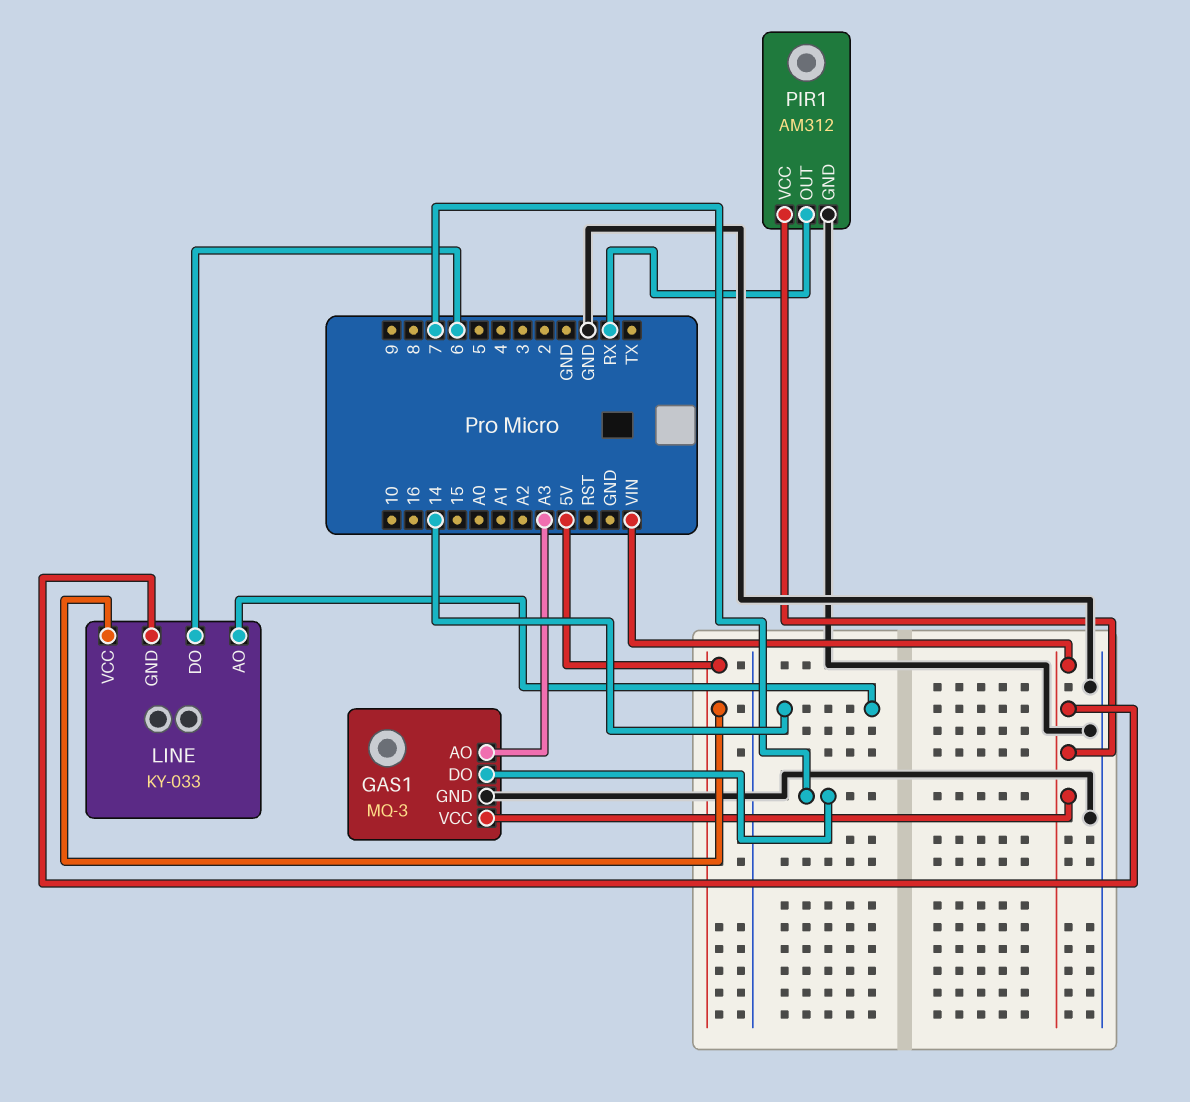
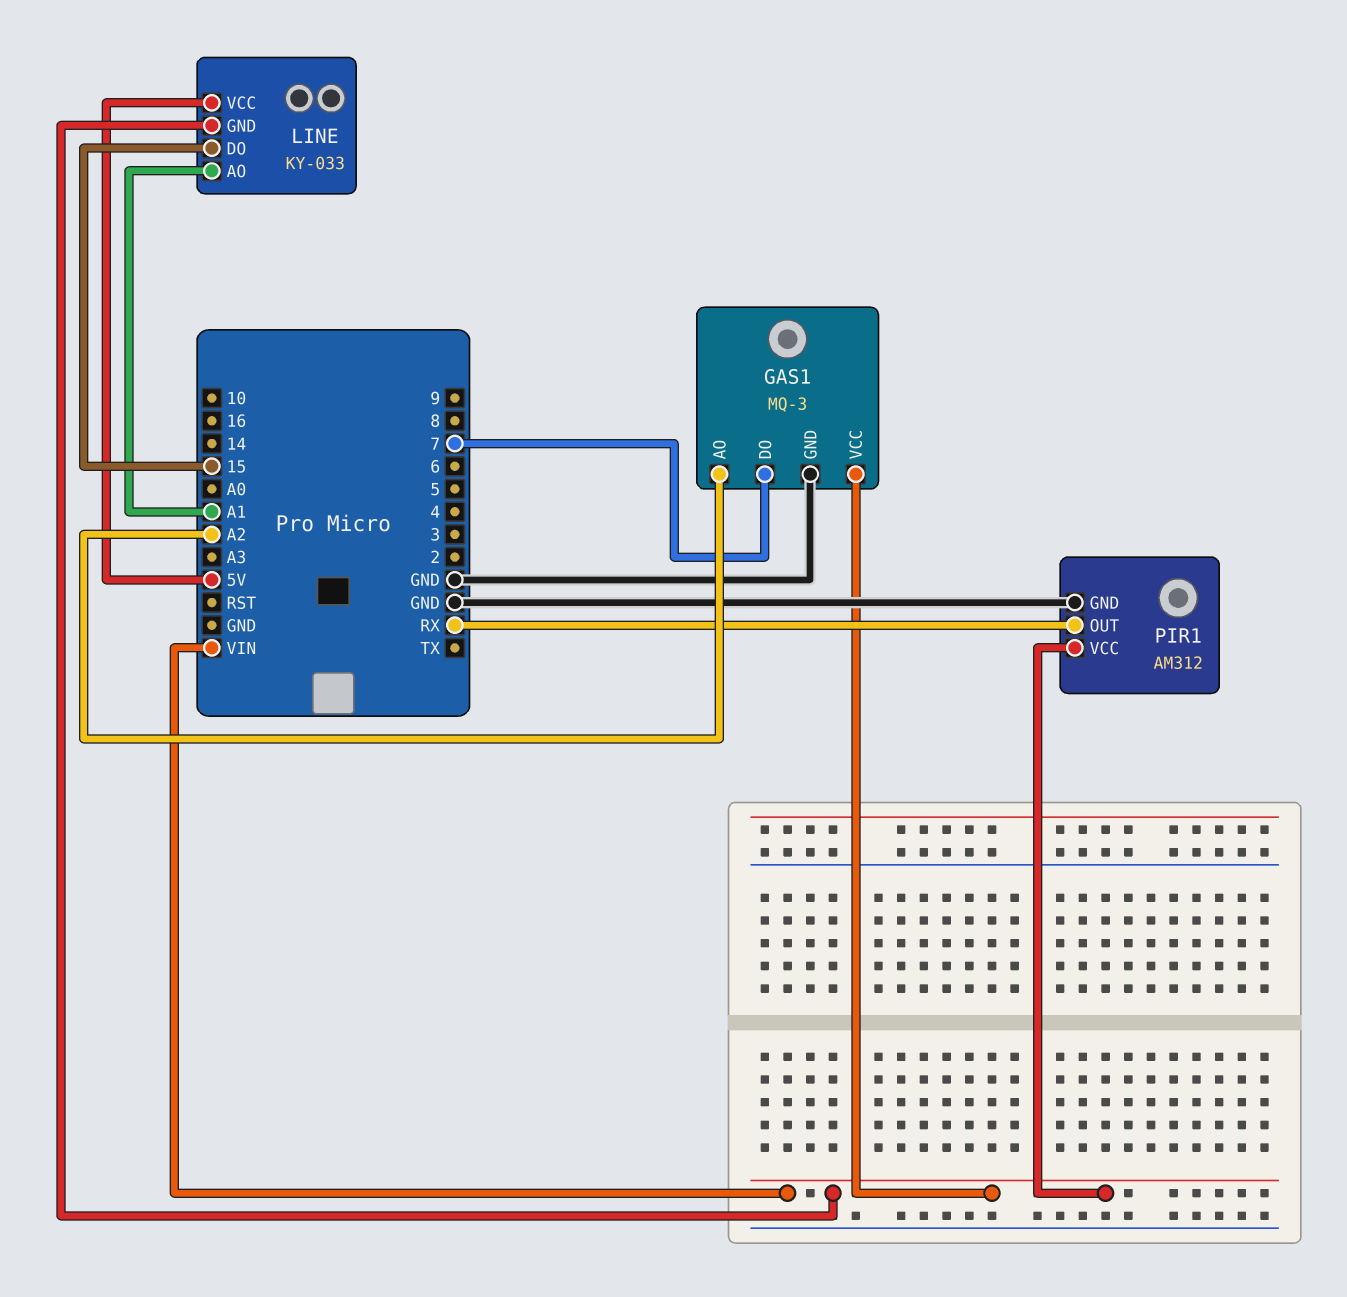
GAS1 pin AO: A3 -> A2
LINE pin AO: 14 -> A1
LINE pin DO: 6 -> 15

